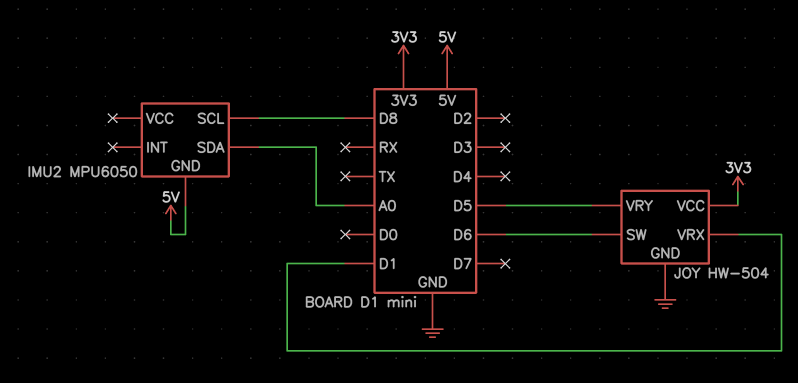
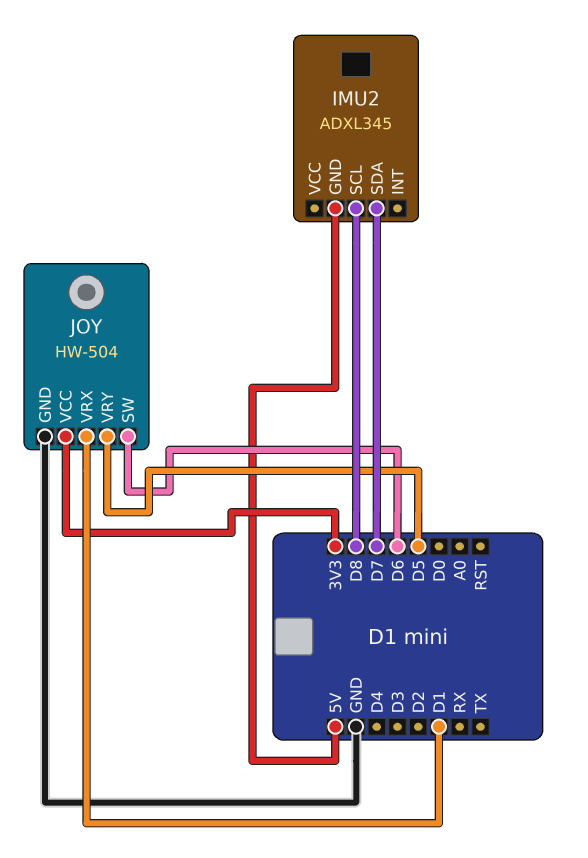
IMU2: MPU6050 -> ADXL345
IMU2 pin SDA: A0 -> D7

